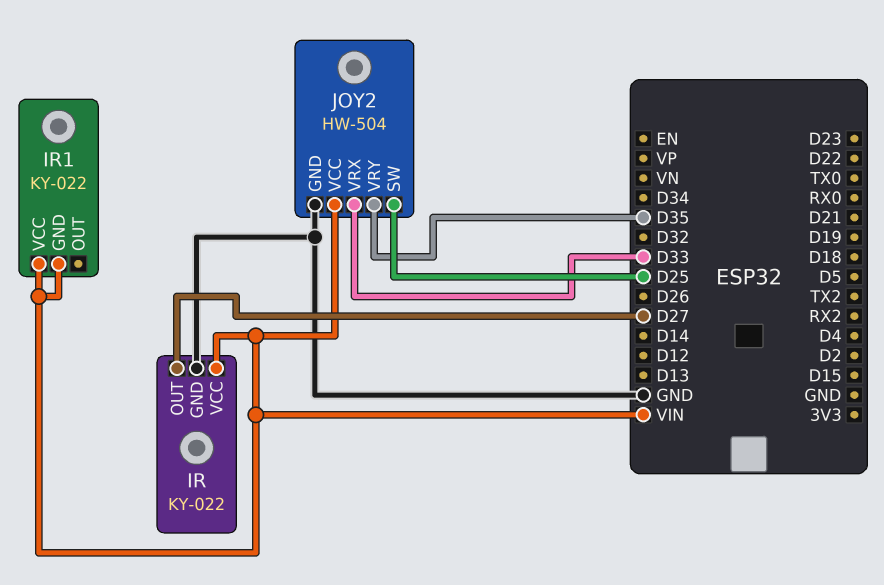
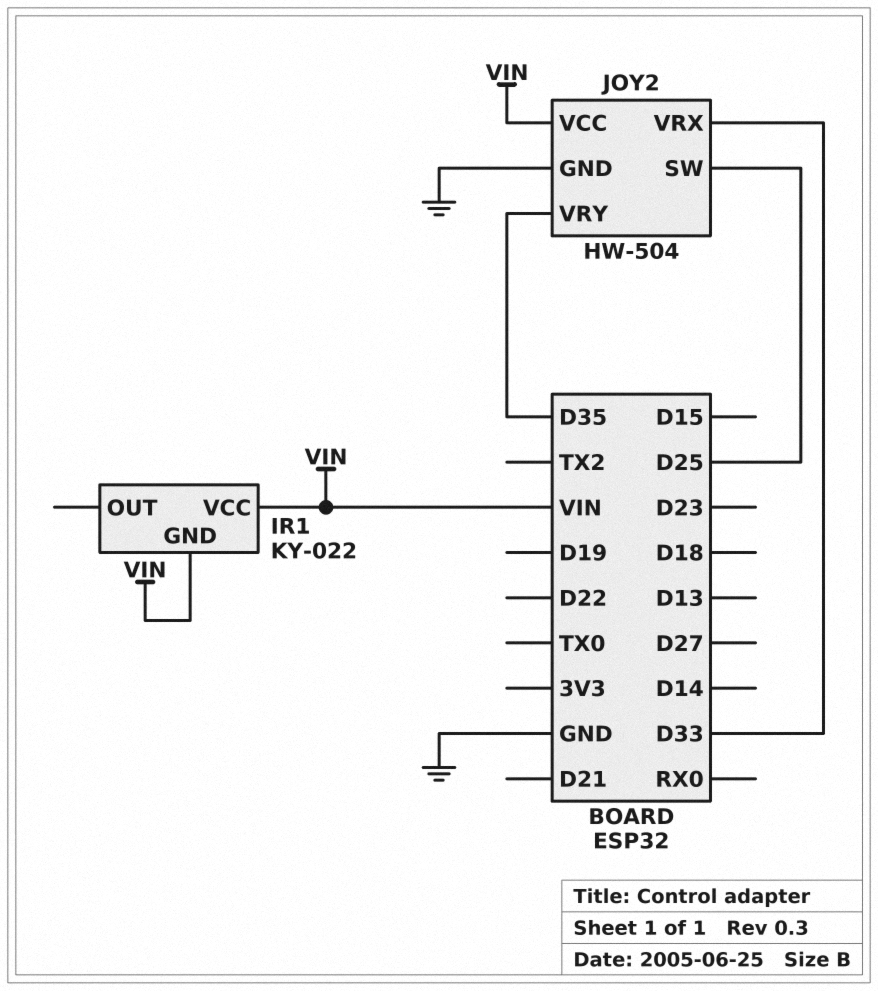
IR: KY-022 -> none
IR pin GND: GND -> none
IR pin OUT: D27 -> none
IR pin VCC: VIN -> none

